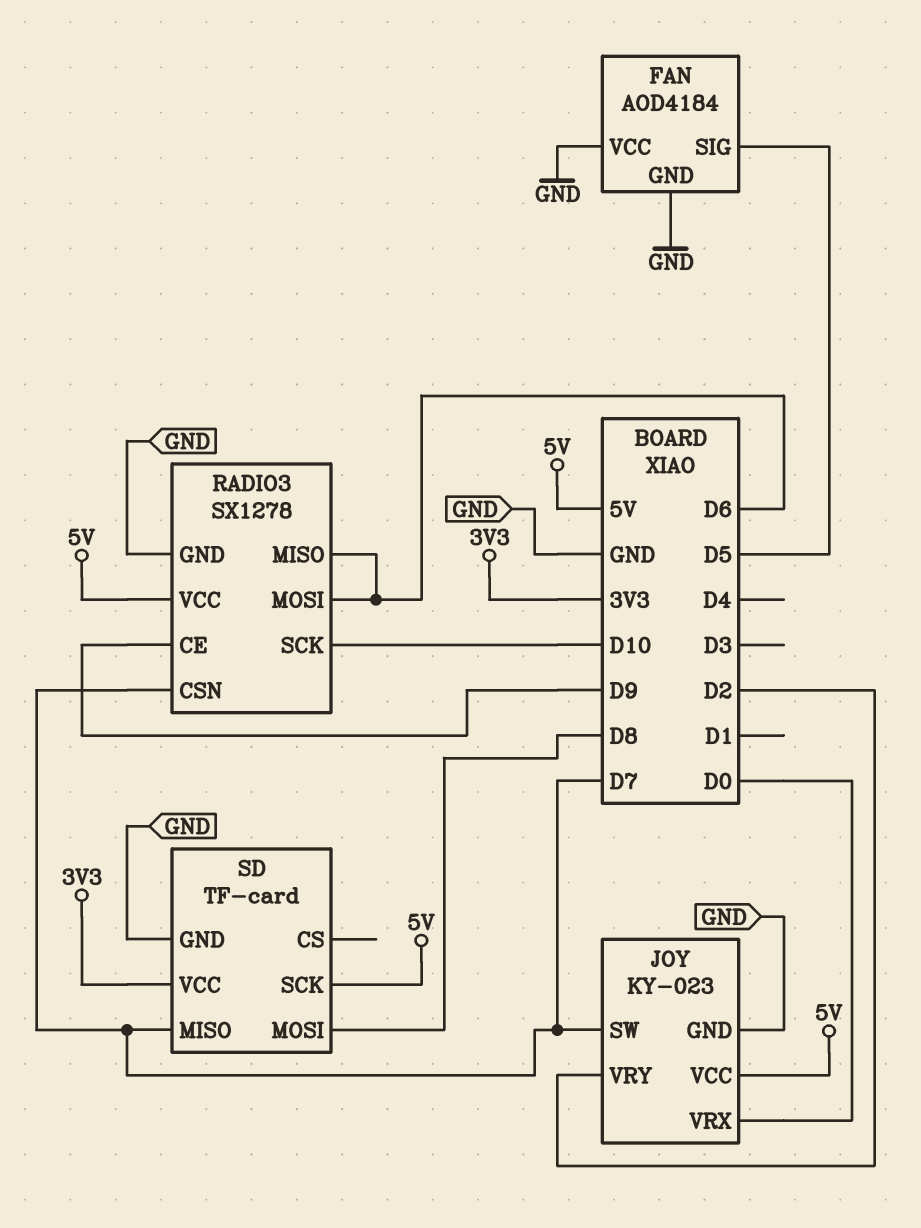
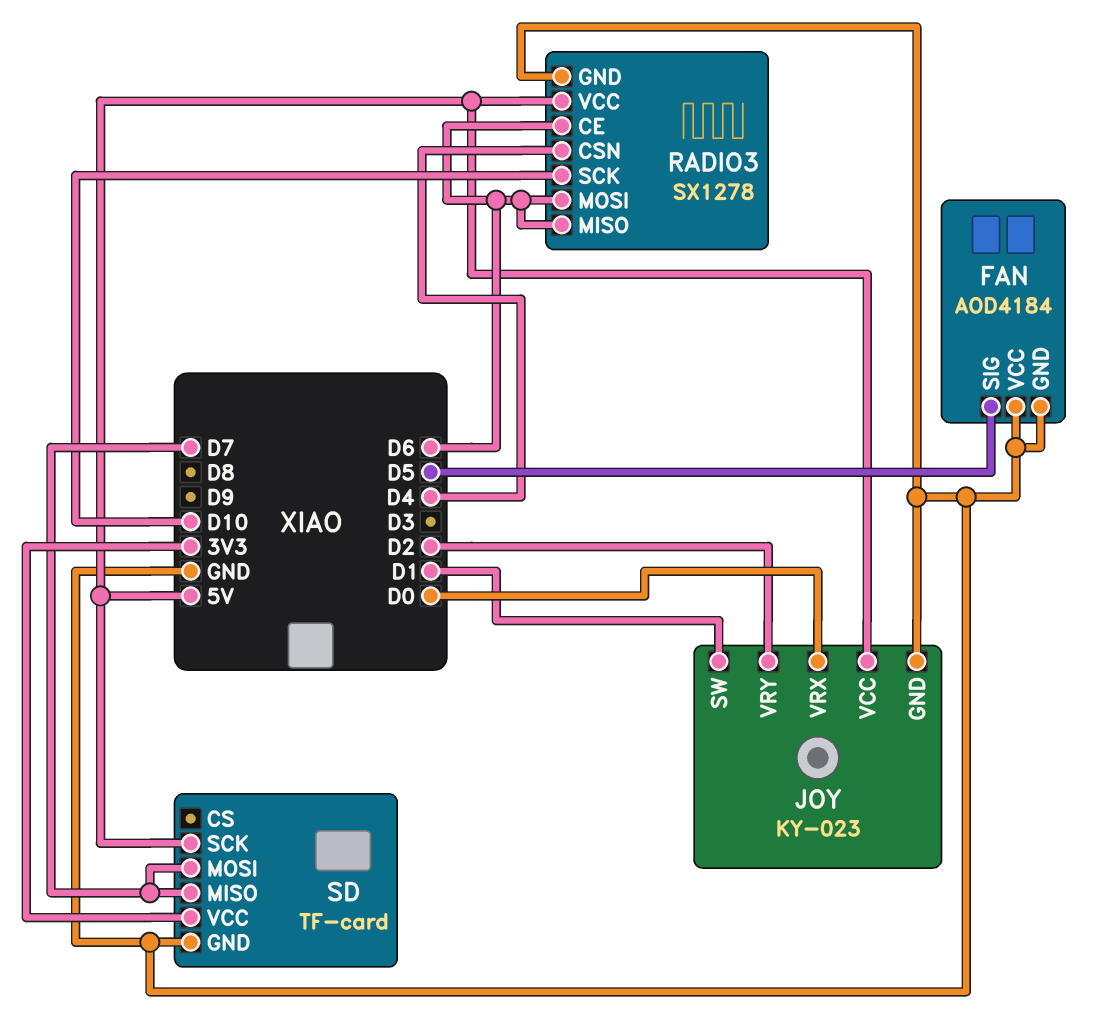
JOY pin SW: D7 -> D1
RADIO3 pin CE: D9 -> D6
RADIO3 pin CSN: D7 -> D4
SD pin MOSI: D8 -> D7

